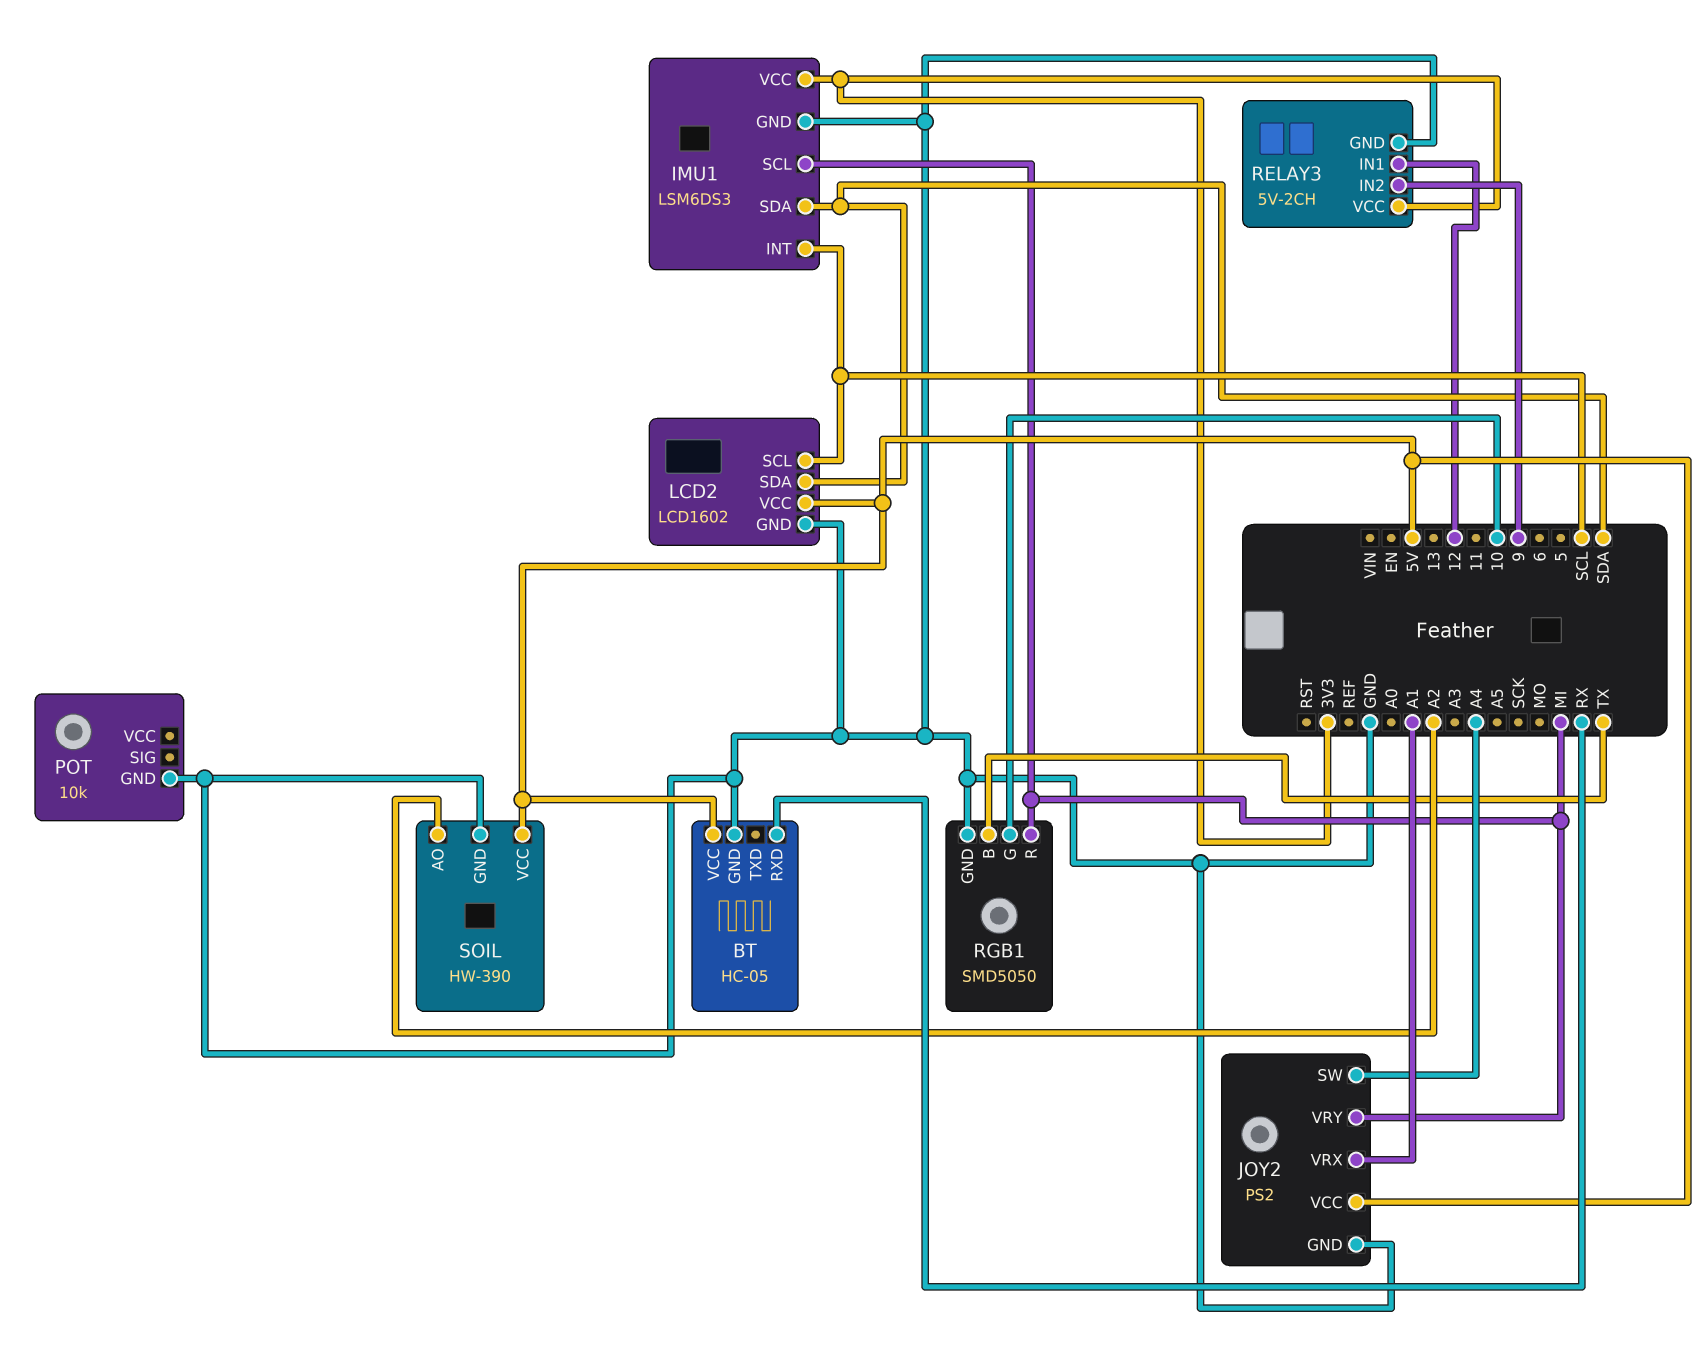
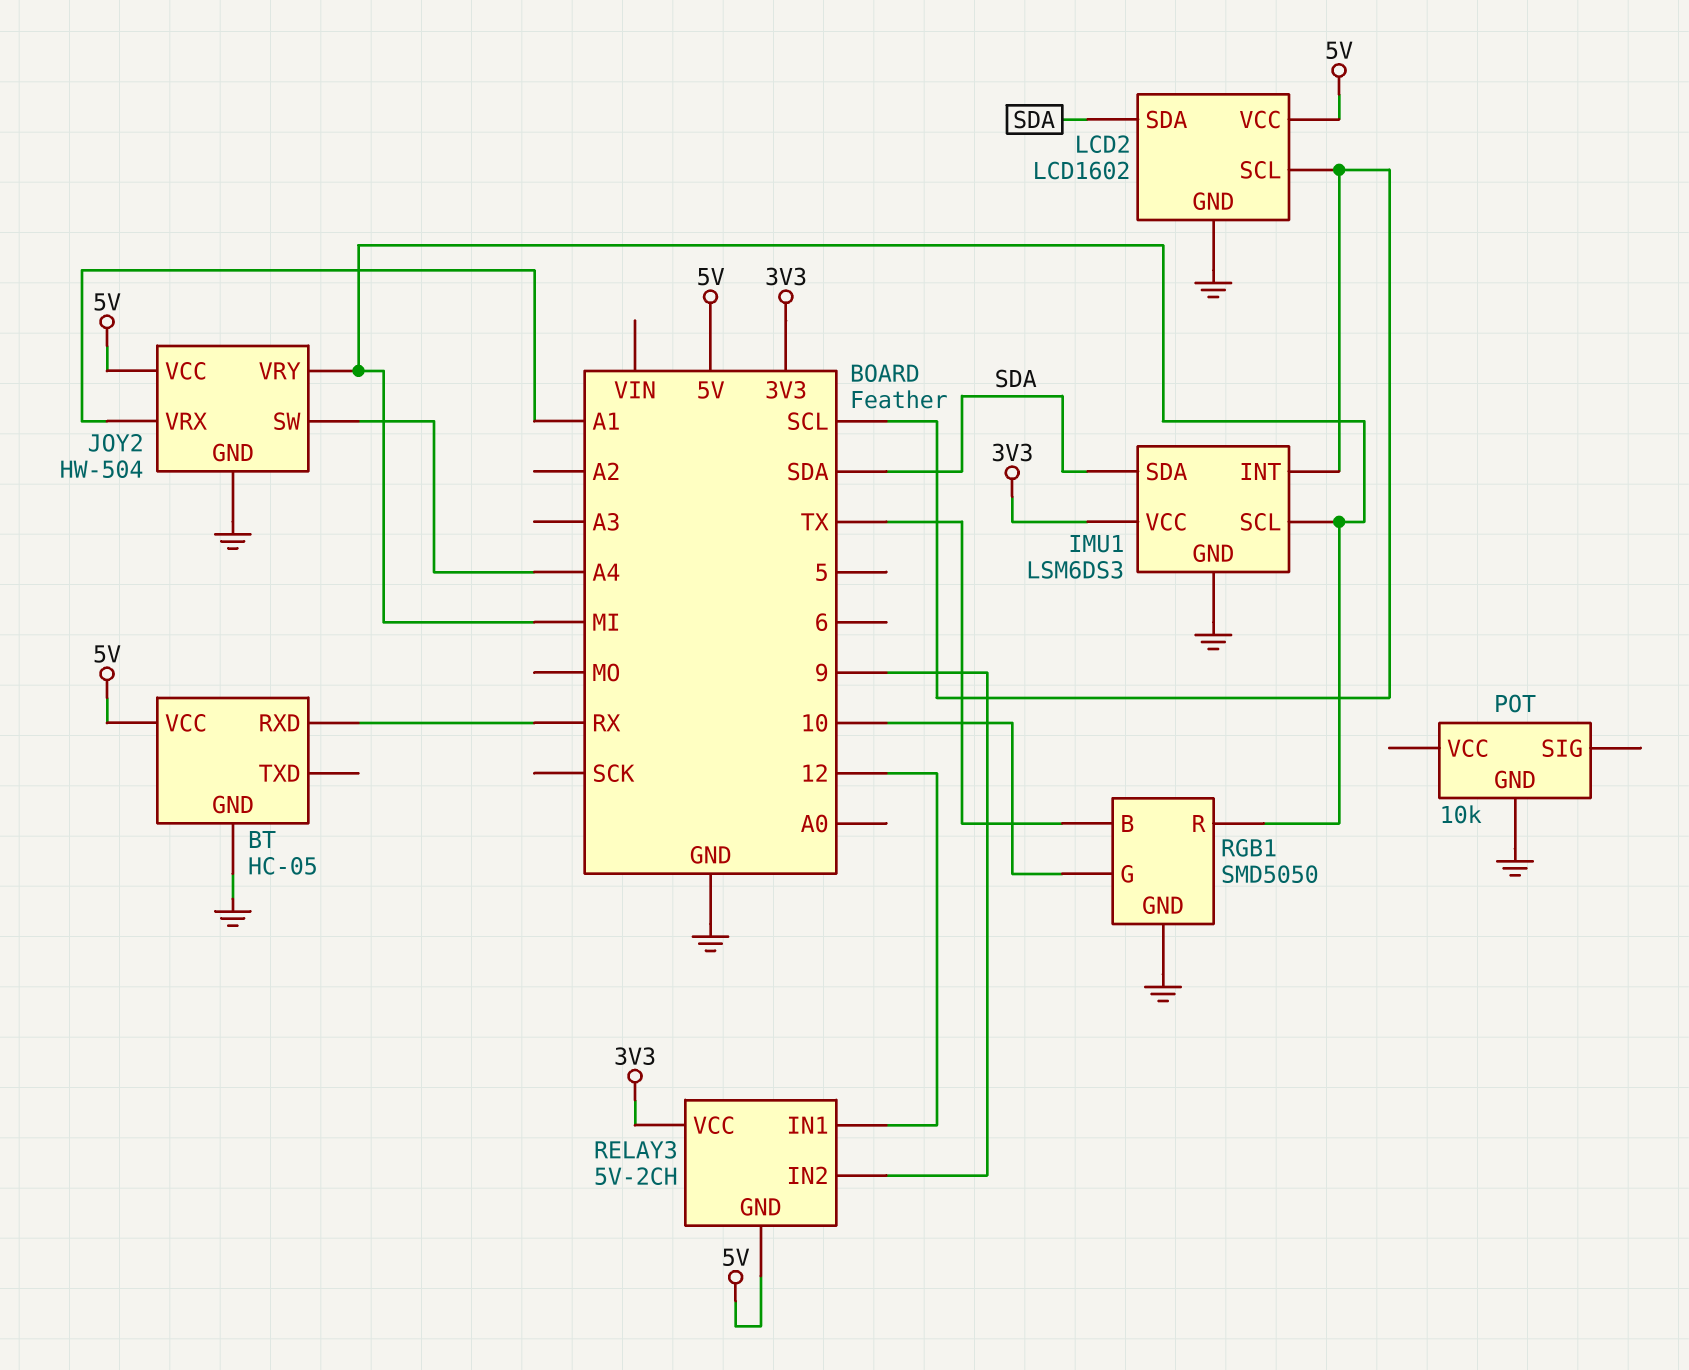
JOY2: PS2 -> HW-504
RELAY3 pin GND: GND -> 5V
SOIL: HW-390 -> none
SOIL pin AO: A2 -> none
SOIL pin GND: GND -> none
SOIL pin VCC: 5V -> none

